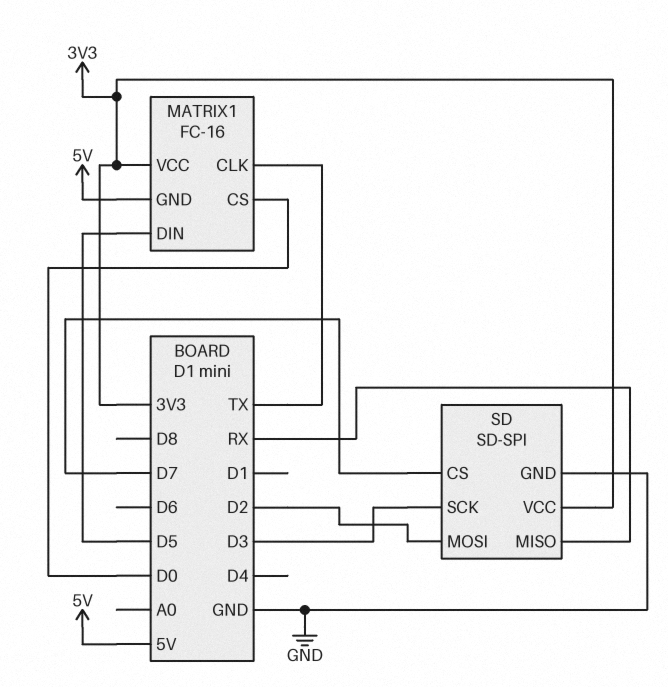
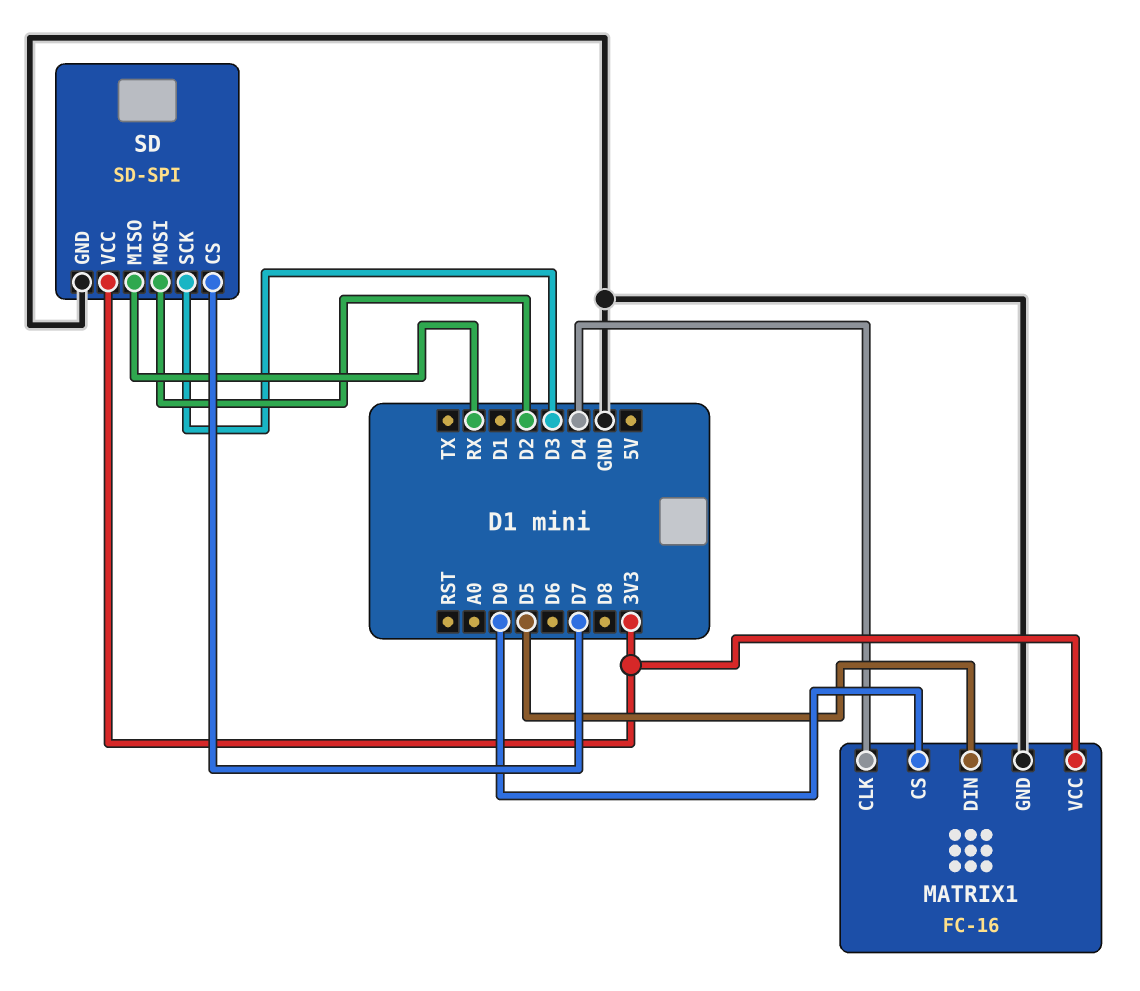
MATRIX1 pin CLK: TX -> D4
MATRIX1 pin GND: 5V -> GND

